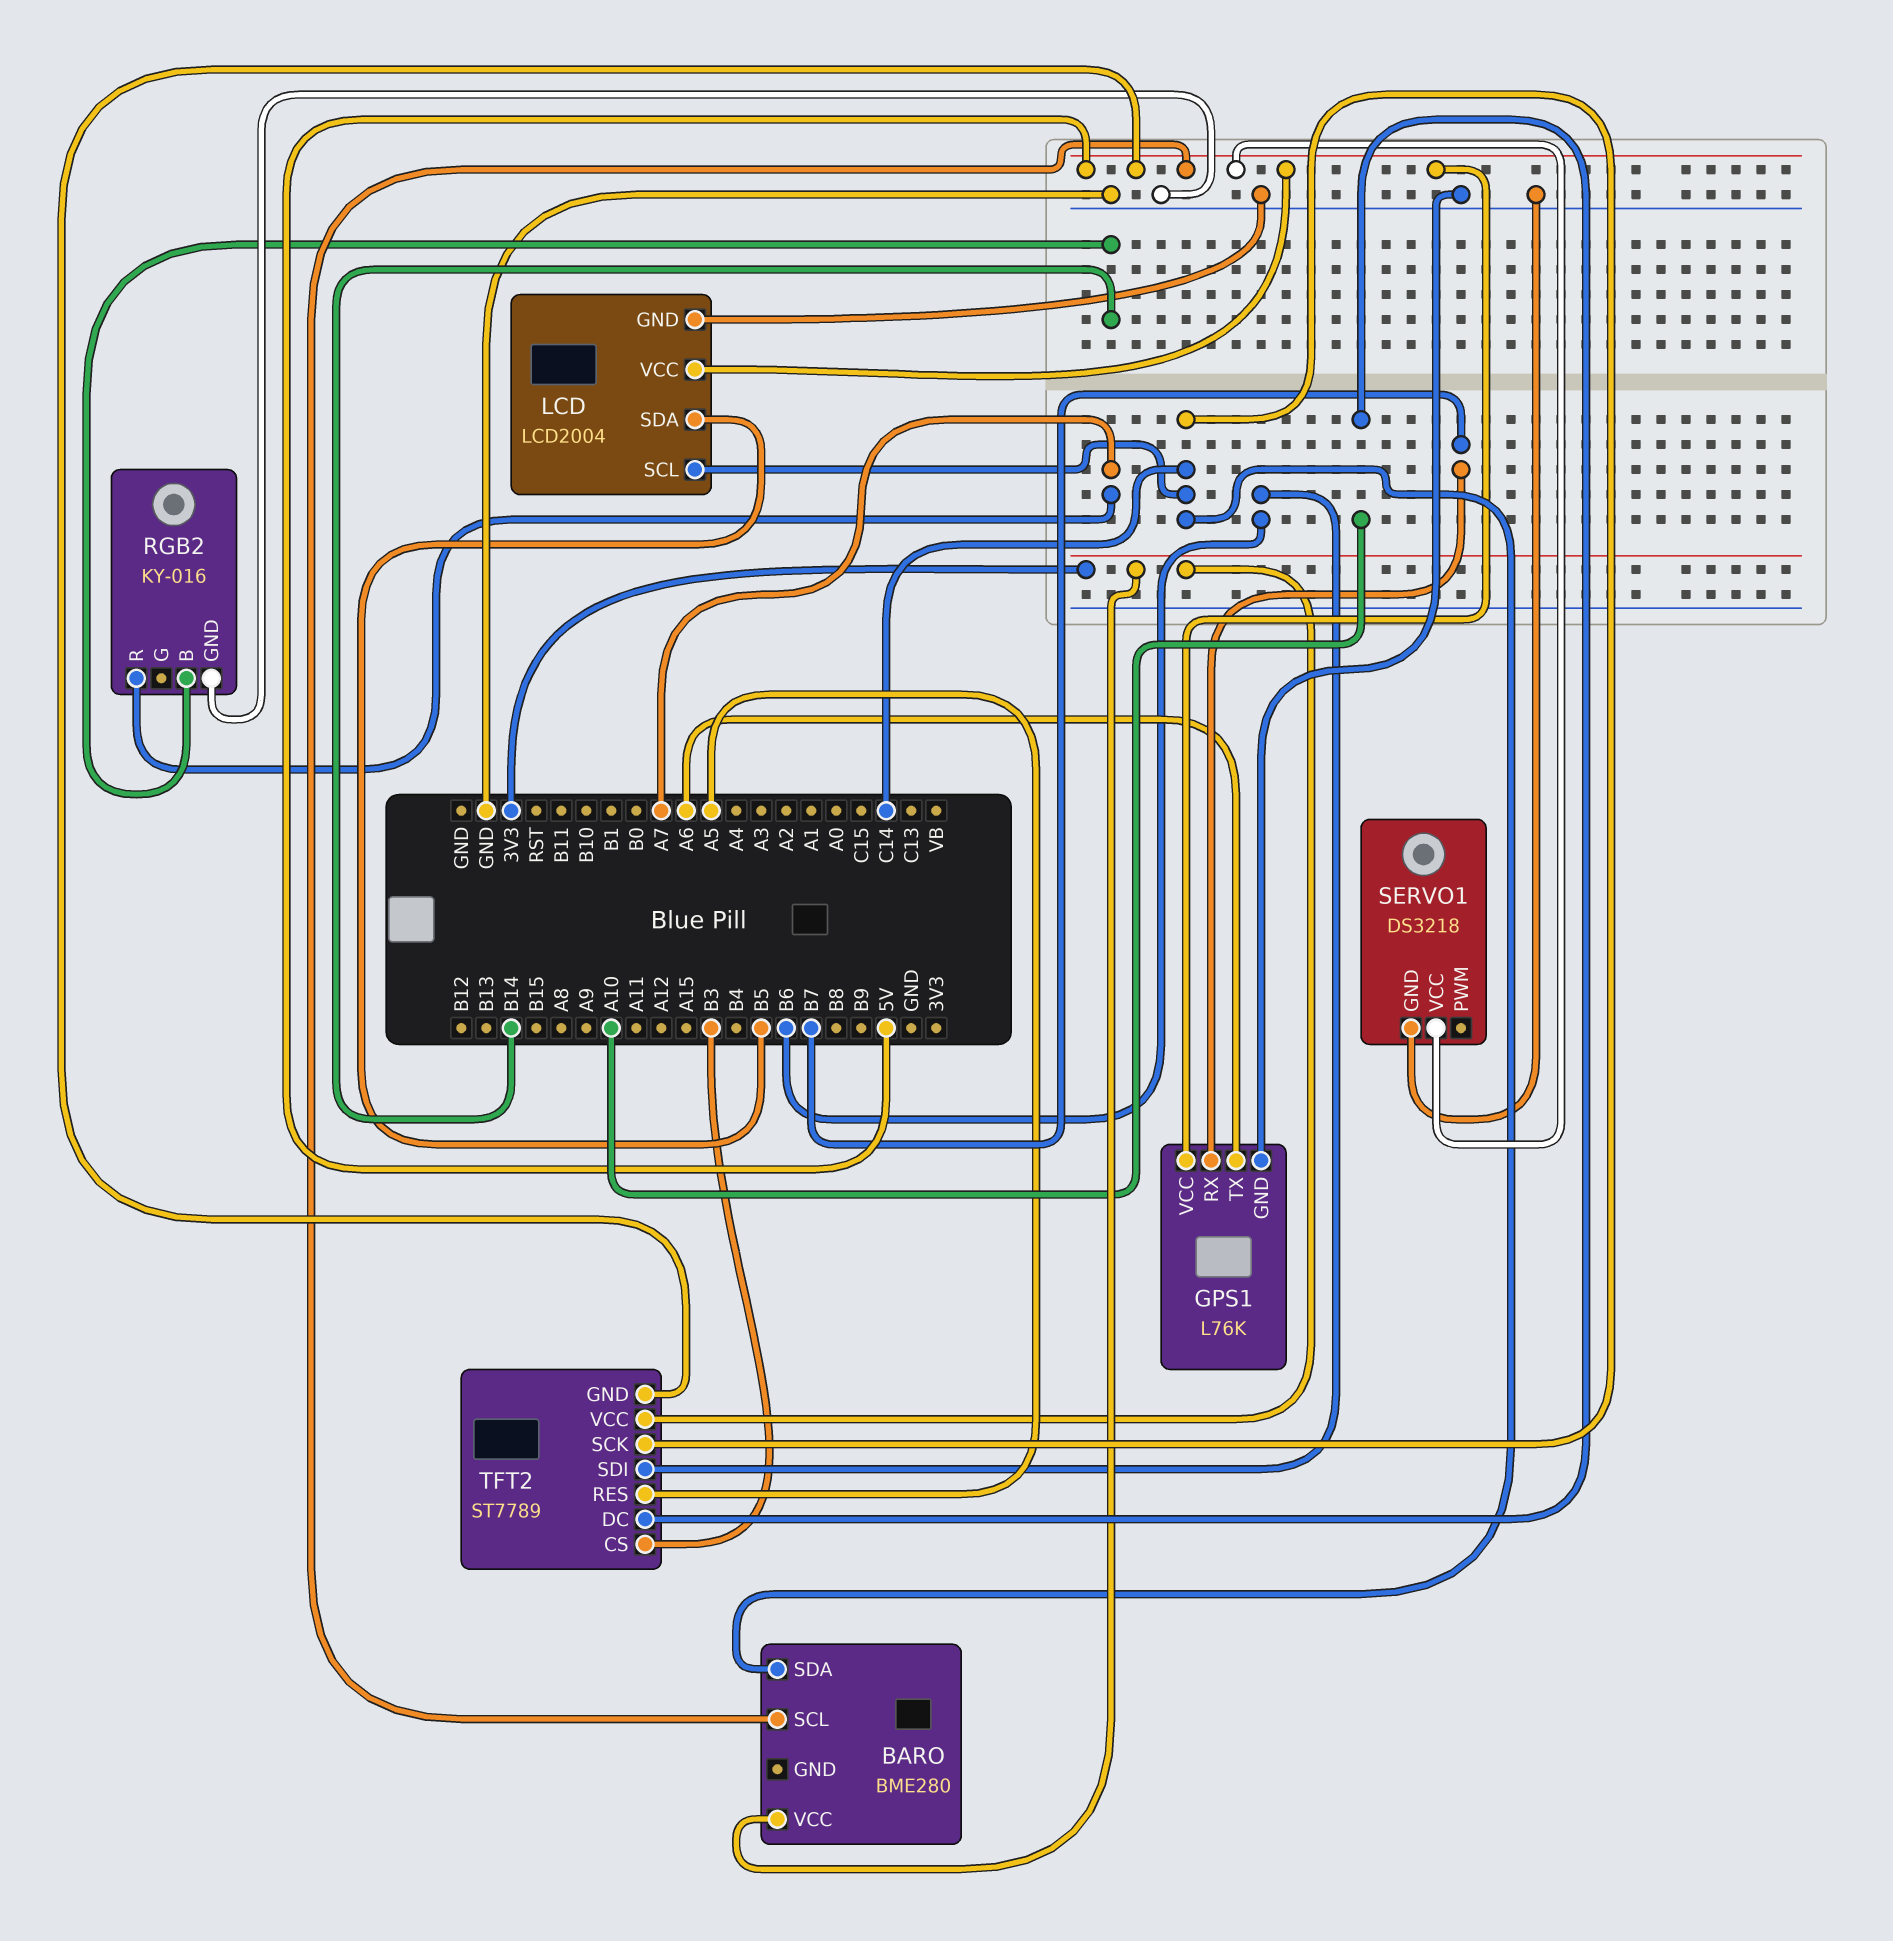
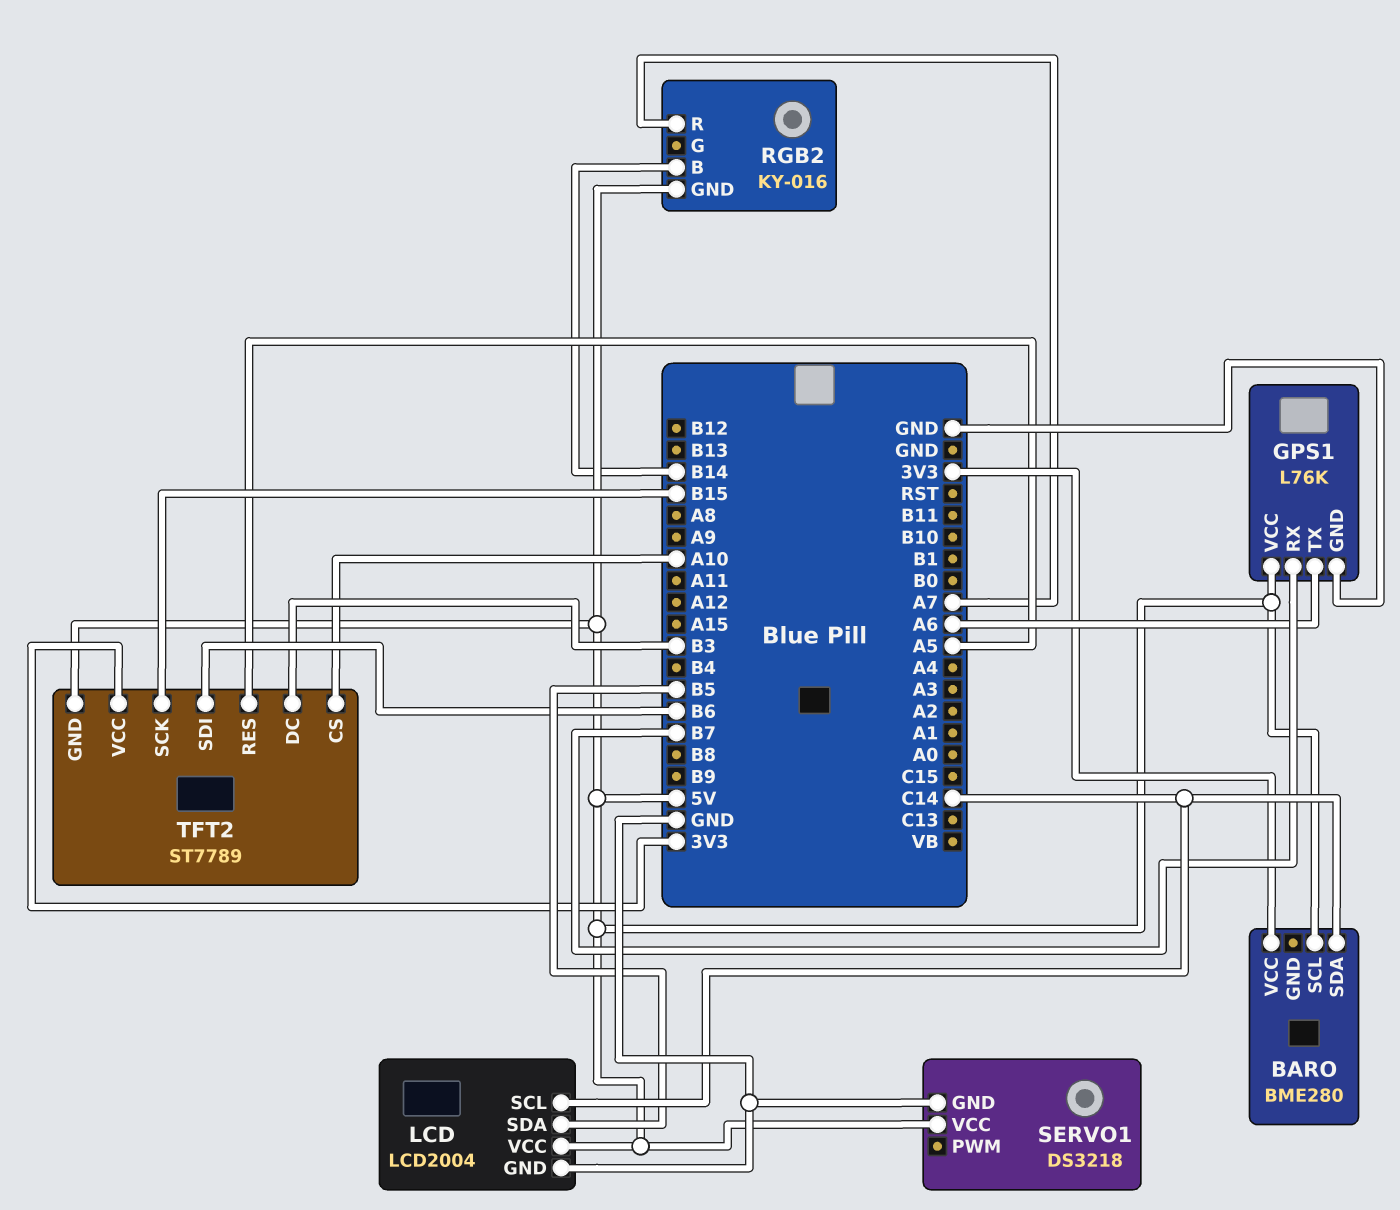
RGB2 pin GND: GND -> 5V
TFT2 pin CS: B3 -> A10
TFT2 pin DC: A10 -> B3
TFT2 pin SCK: C14 -> B15

